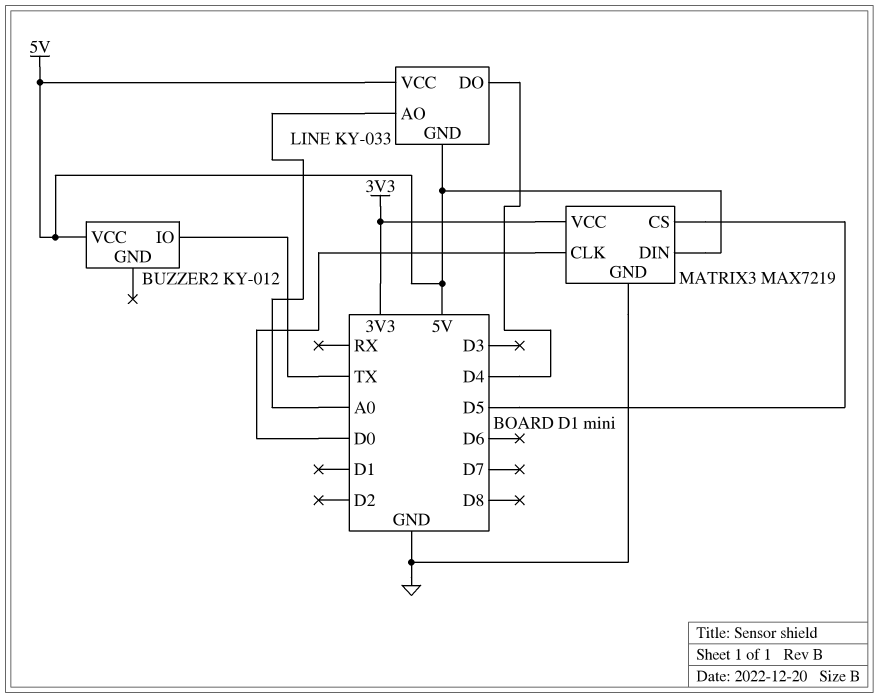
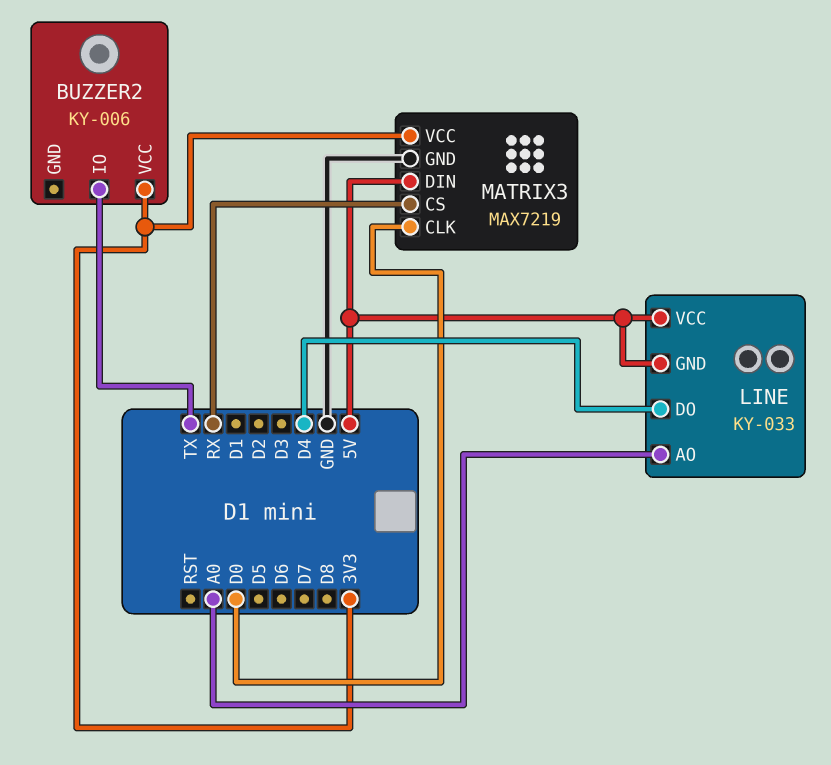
BUZZER2: KY-012 -> KY-006
BUZZER2 pin VCC: 5V -> 3V3
MATRIX3 pin CS: D5 -> RX

